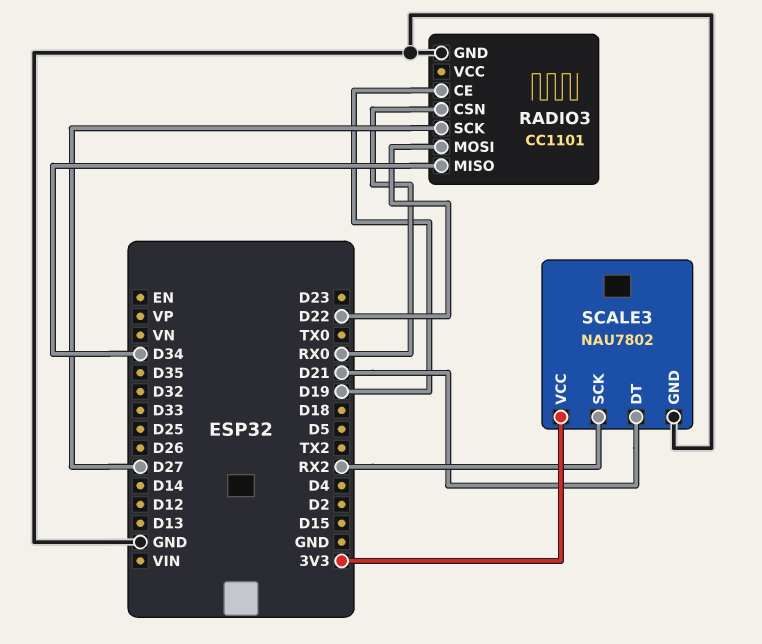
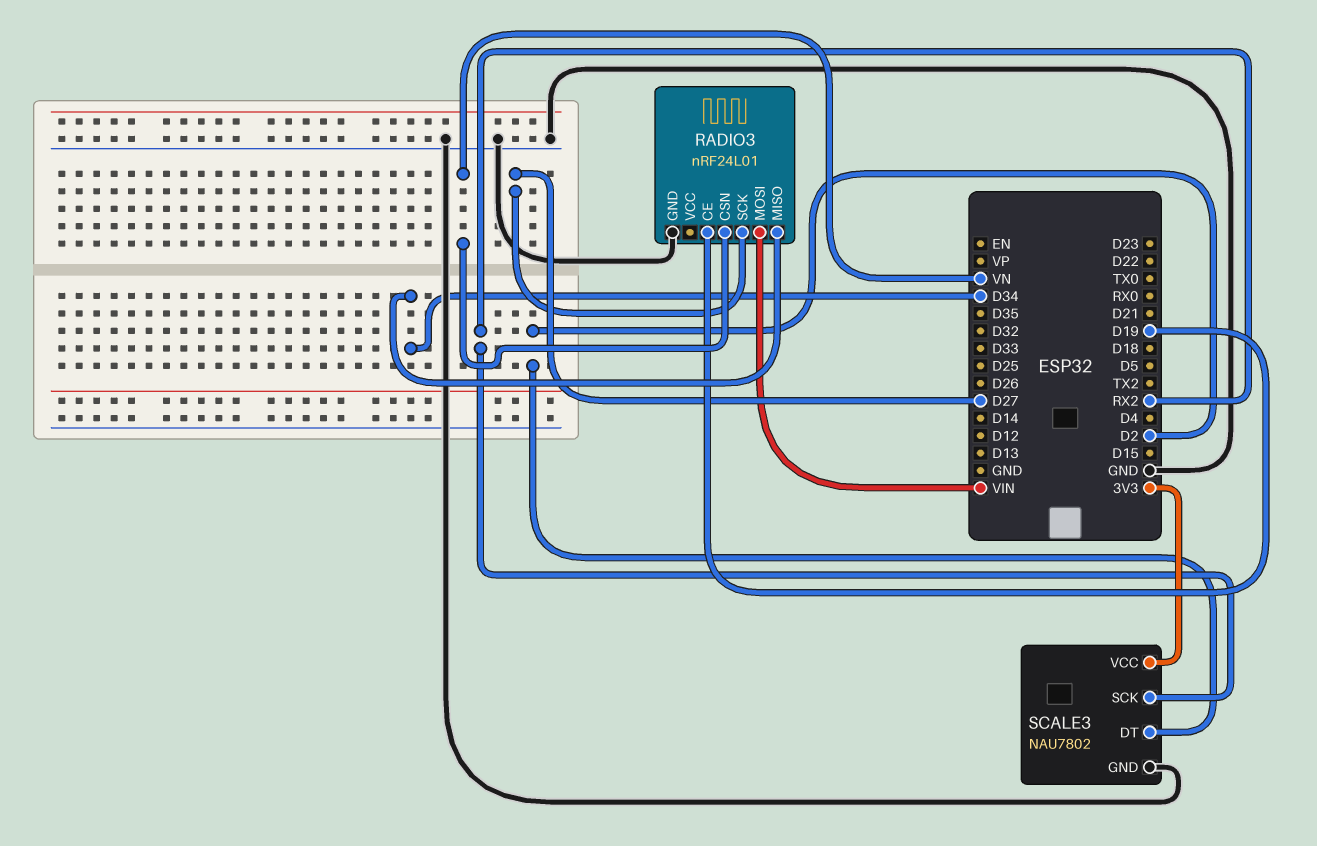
RADIO3: CC1101 -> nRF24L01
RADIO3 pin CSN: RX0 -> VN
RADIO3 pin MOSI: D22 -> VIN
SCALE3 pin DT: D21 -> D2

